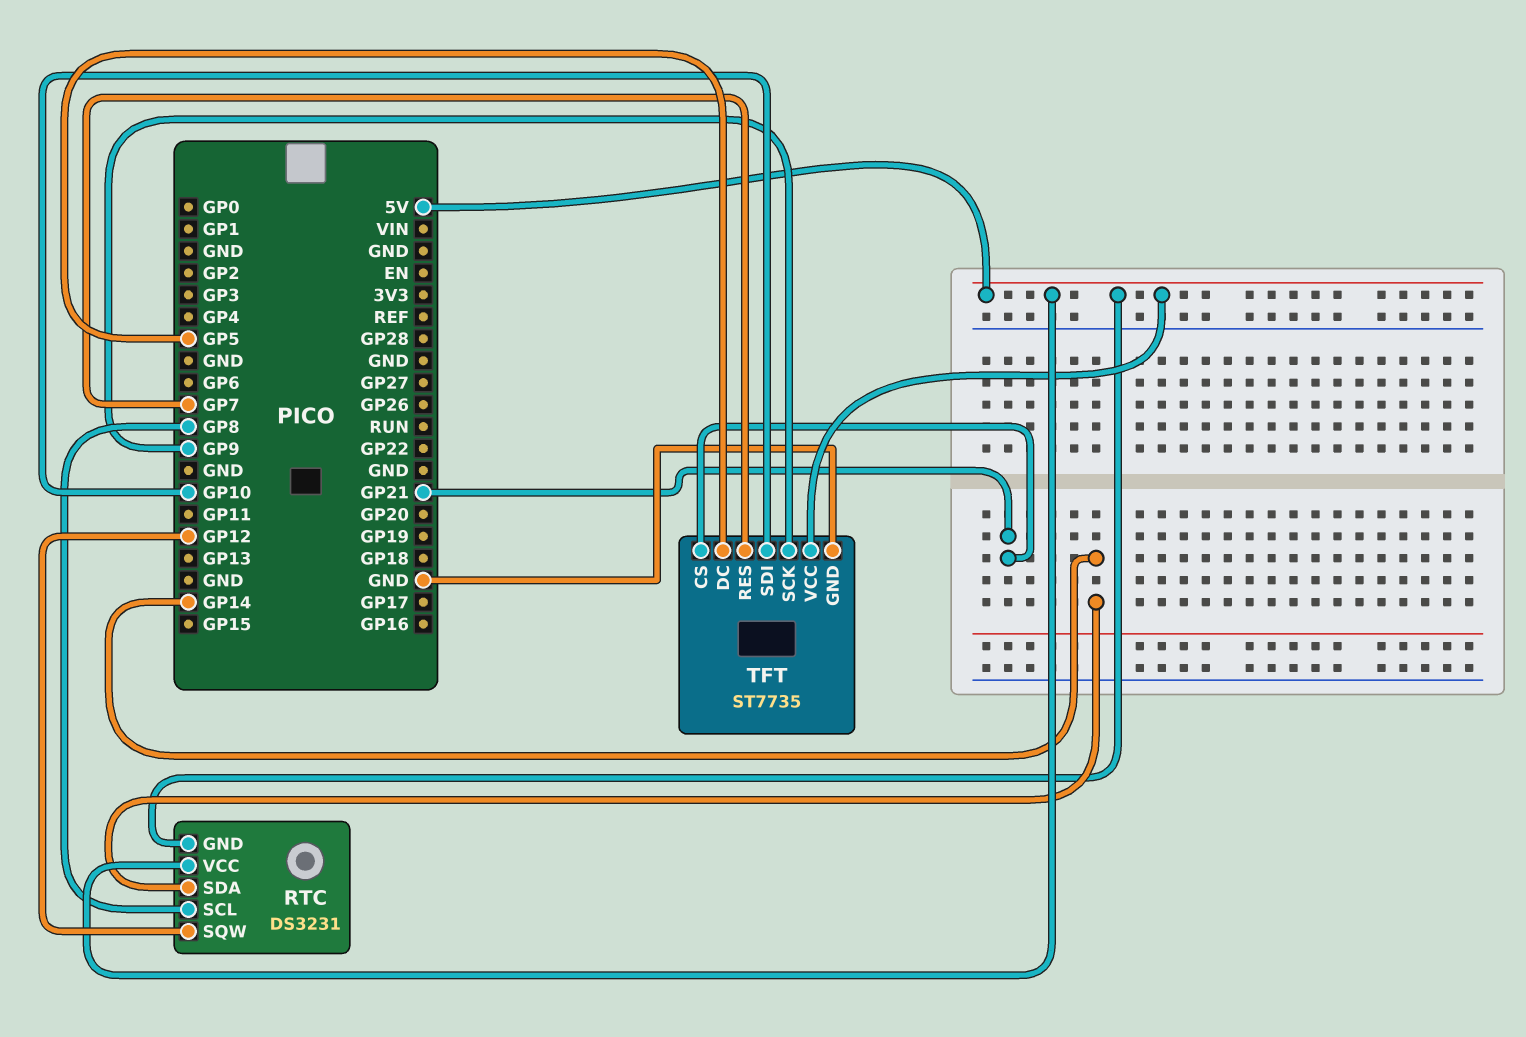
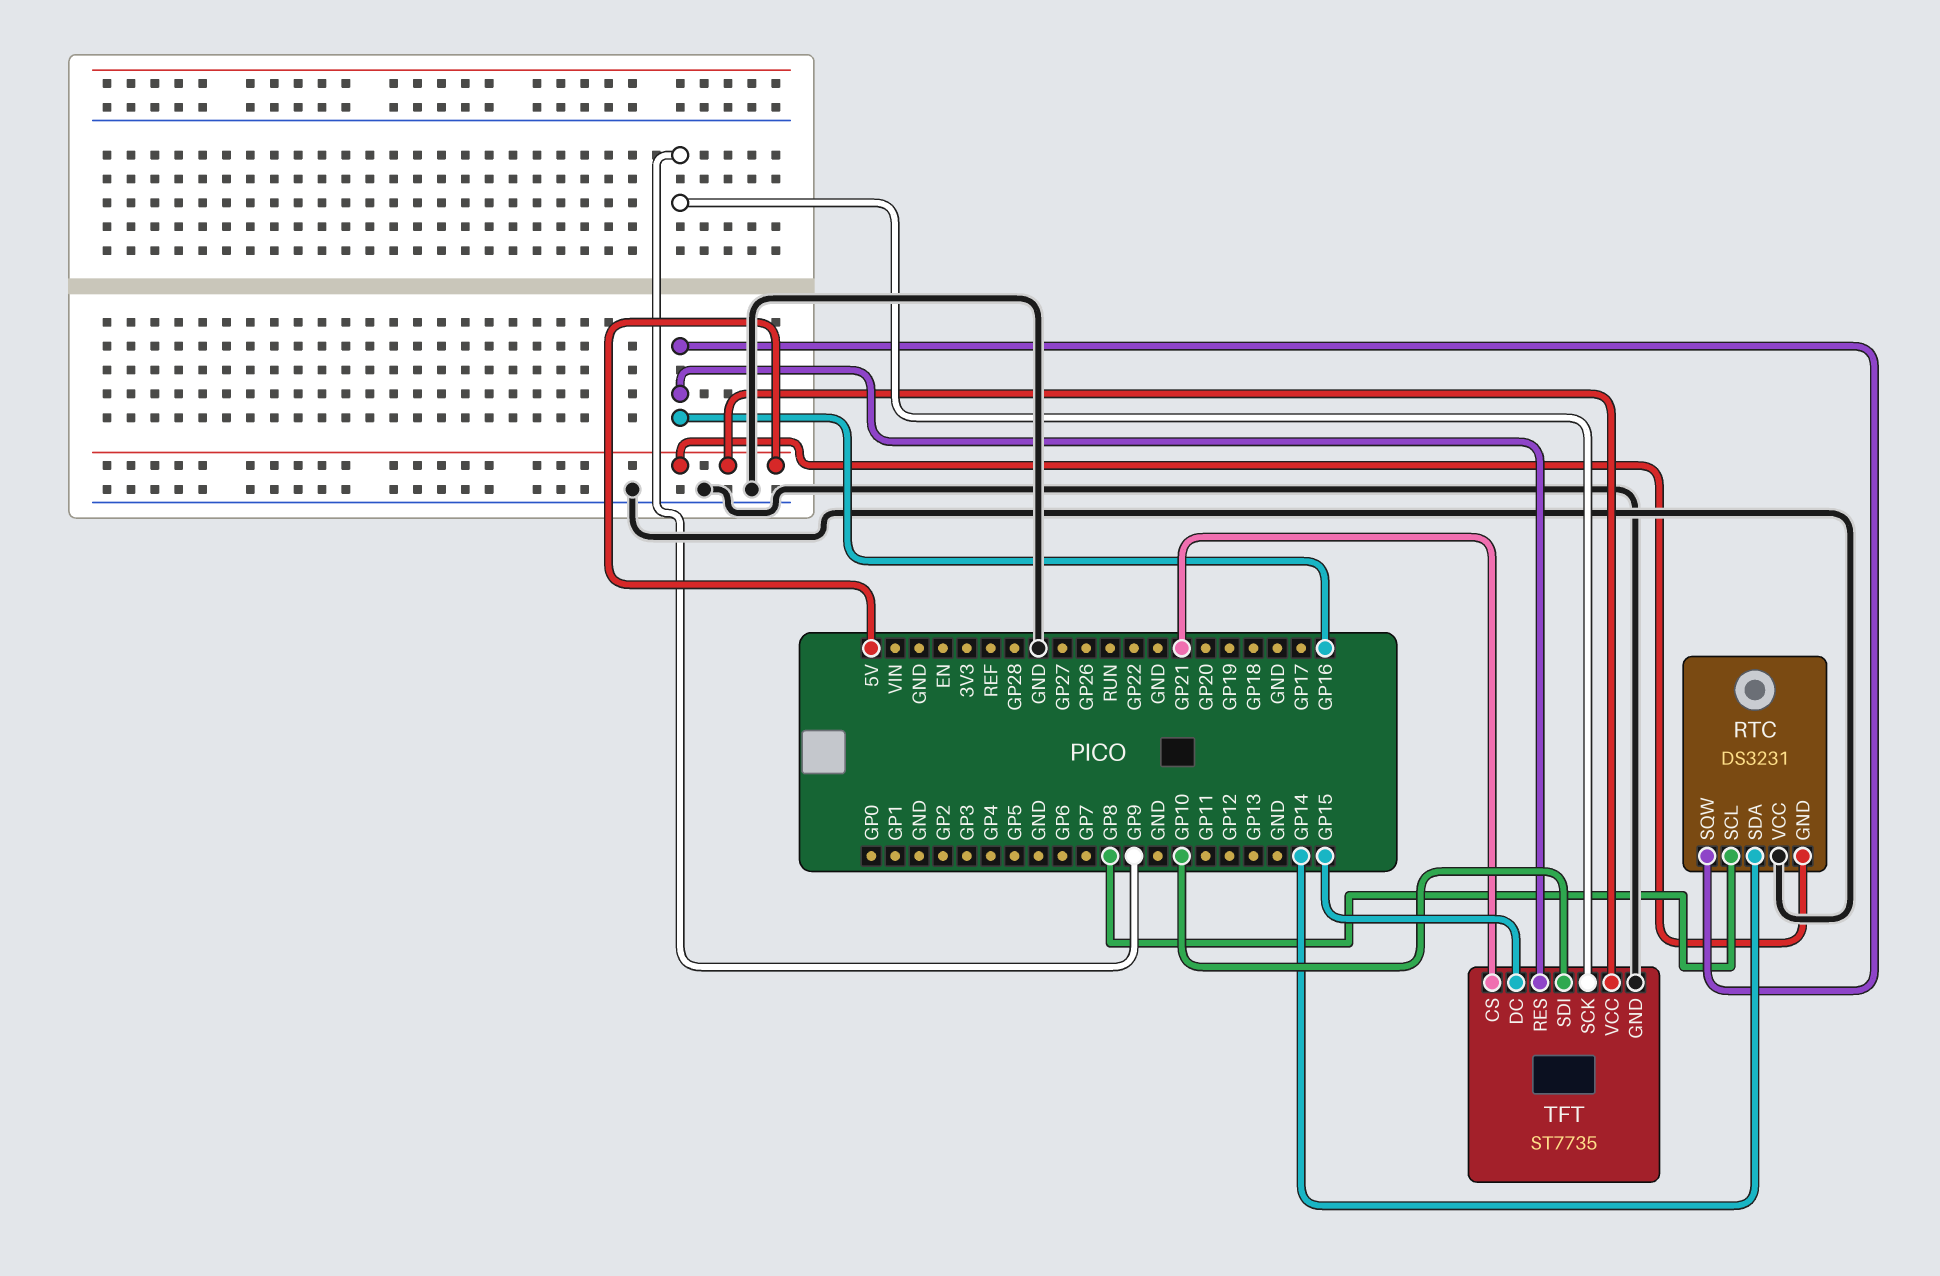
RTC pin SQW: GP12 -> GP16
RTC pin VCC: 5V -> GND
TFT pin DC: GP5 -> GP15
TFT pin RES: GP7 -> GP16

